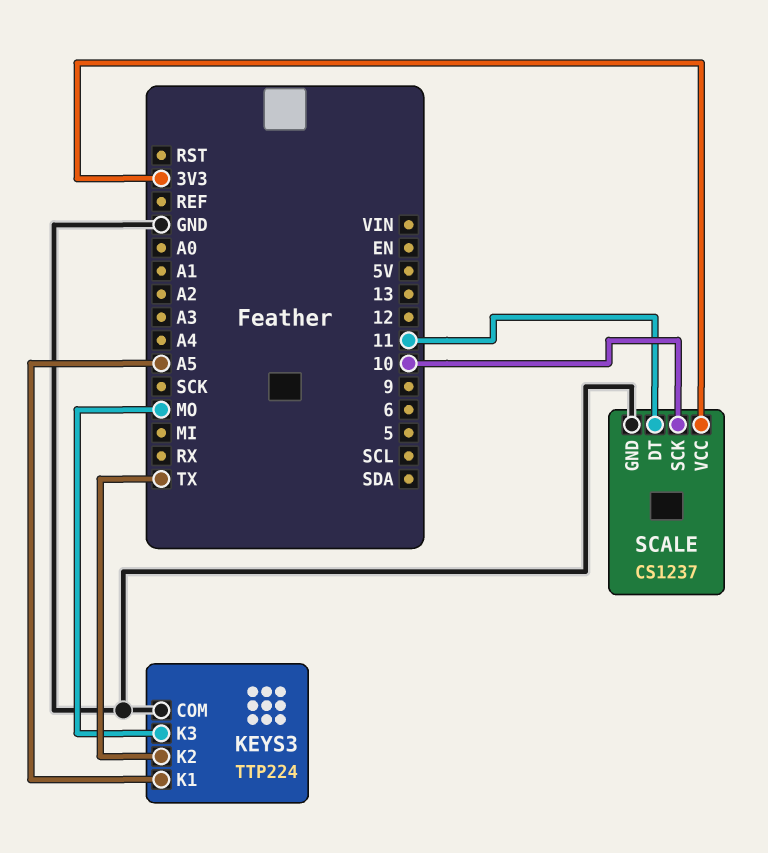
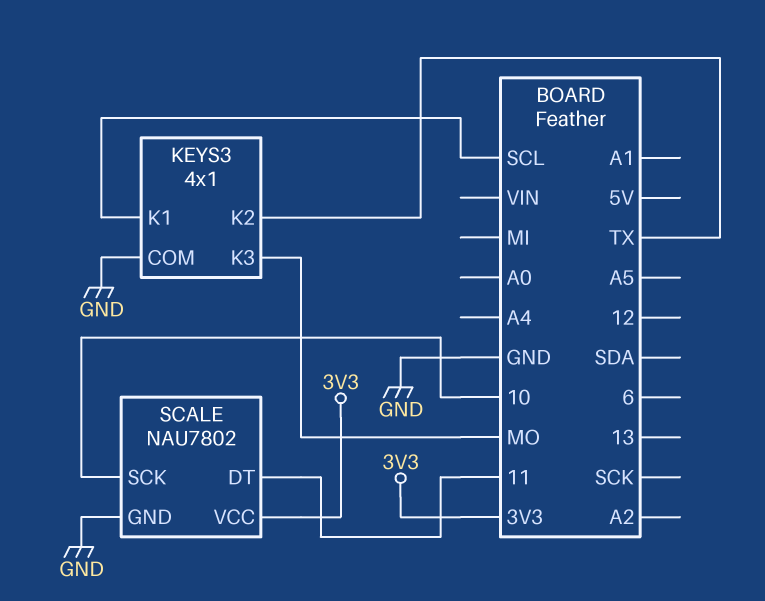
KEYS3: TTP224 -> 4x1
KEYS3 pin K1: A5 -> SCL
SCALE: CS1237 -> NAU7802

